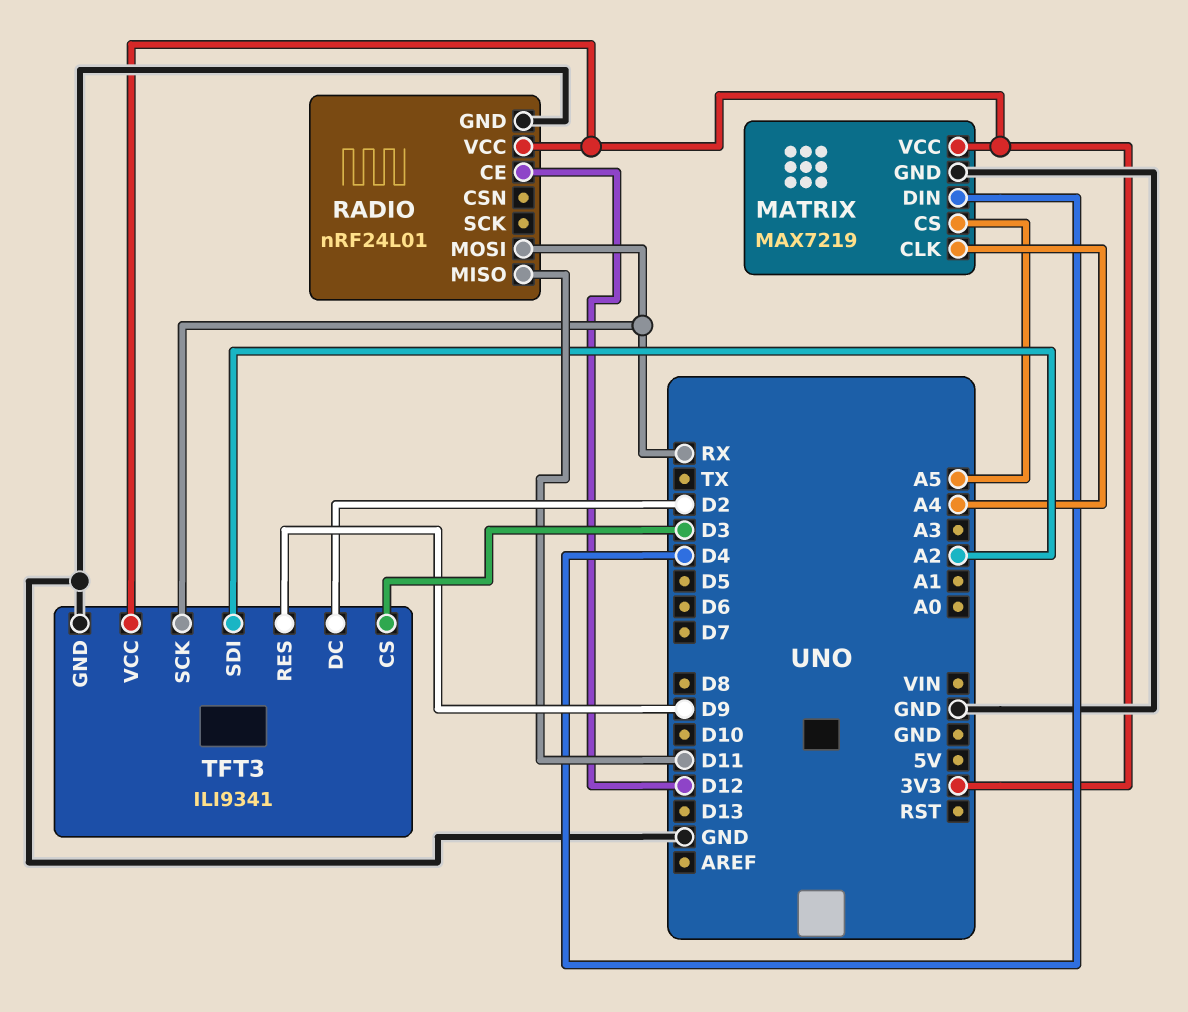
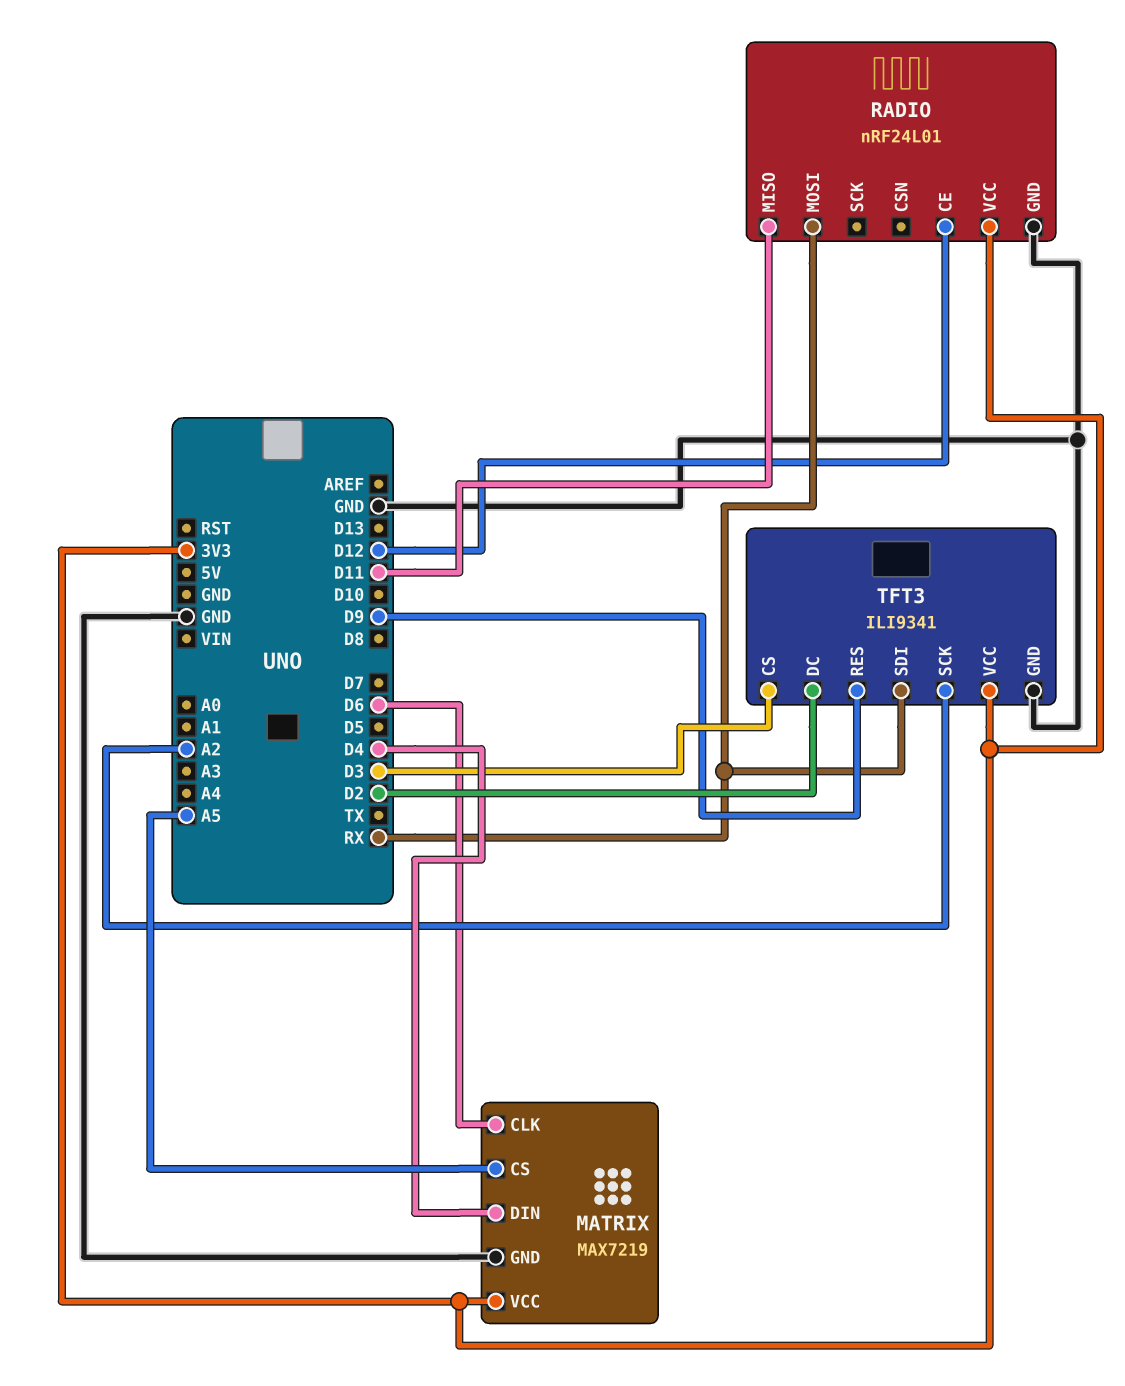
MATRIX pin CLK: A4 -> D6
TFT3 pin SCK: RX -> A2
TFT3 pin SDI: A2 -> RX

